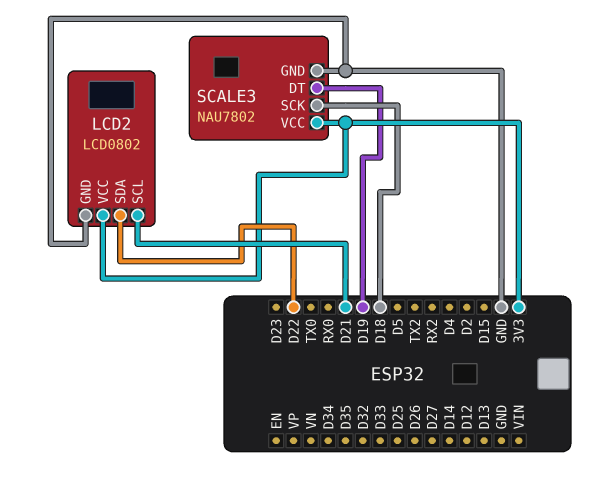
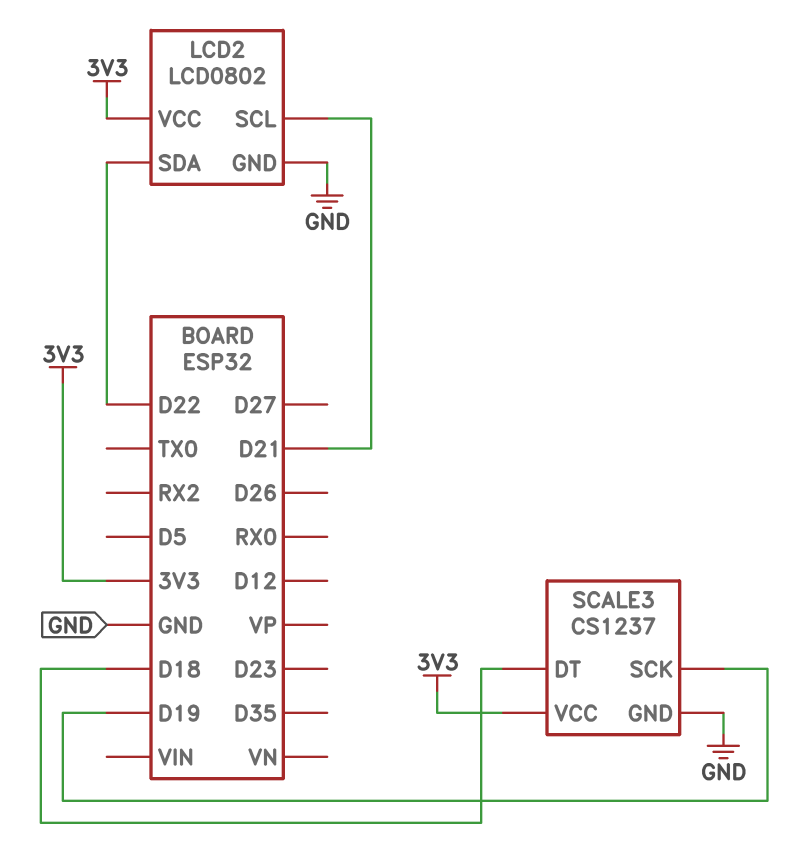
SCALE3: NAU7802 -> CS1237
SCALE3 pin DT: D19 -> D18
SCALE3 pin SCK: D18 -> D19

